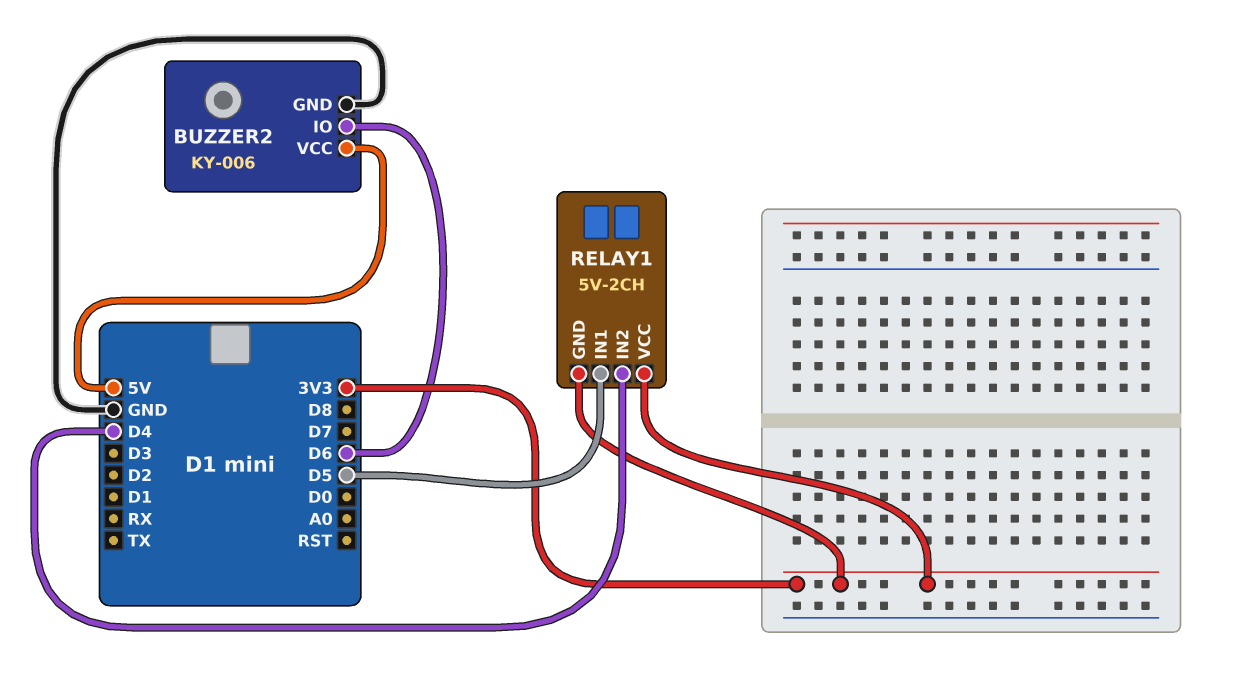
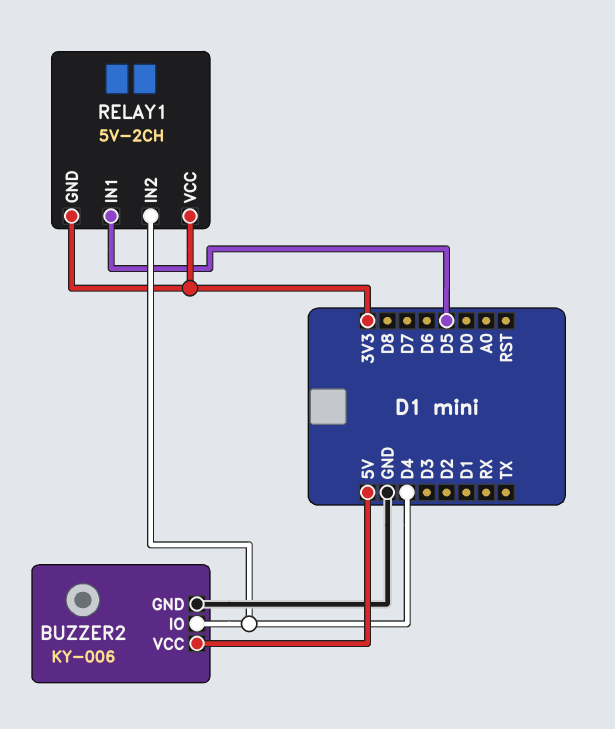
BUZZER2 pin IO: D6 -> D4

